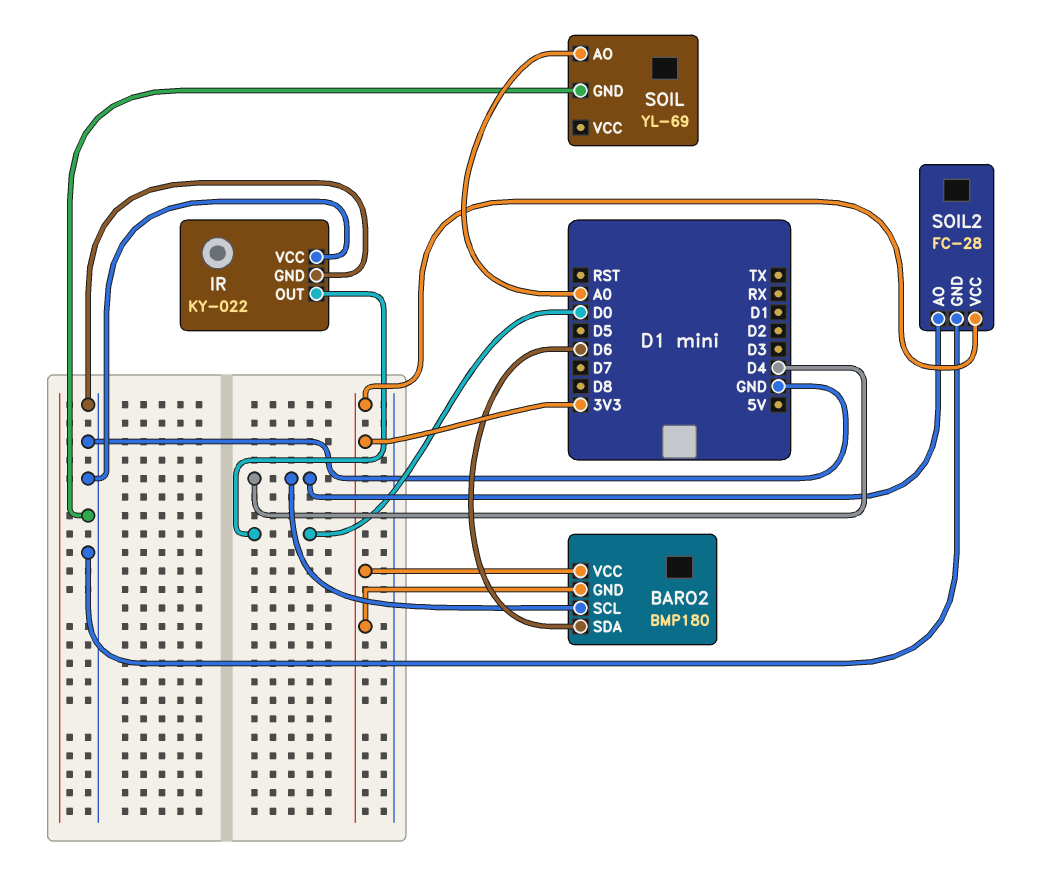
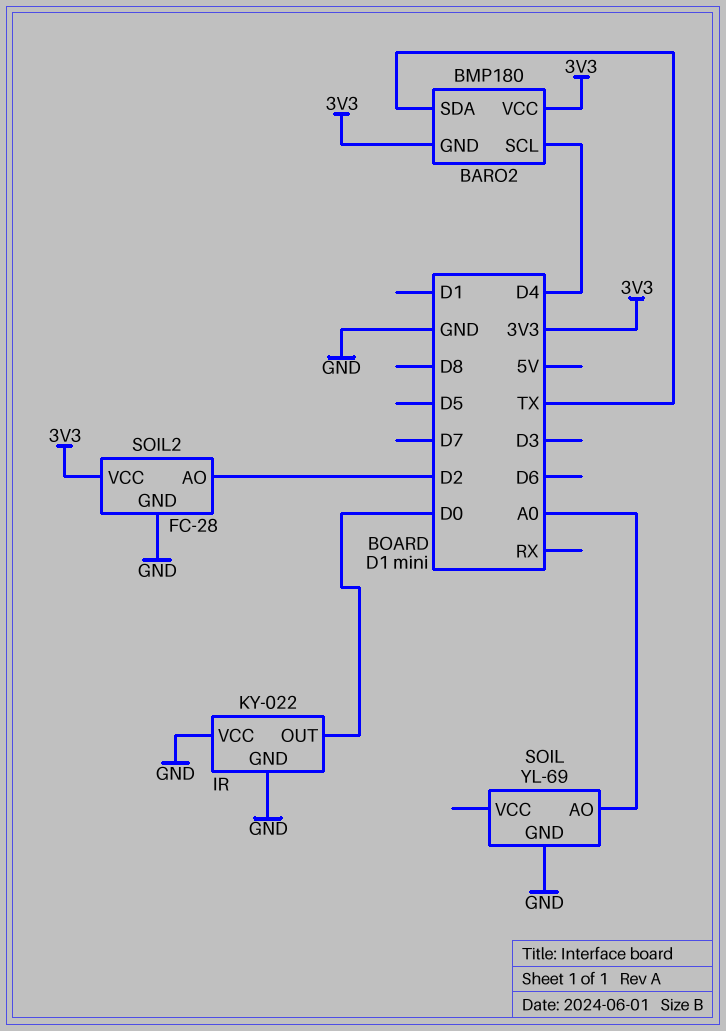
BARO2 pin SDA: D6 -> TX
SOIL2 pin AO: D4 -> D2

